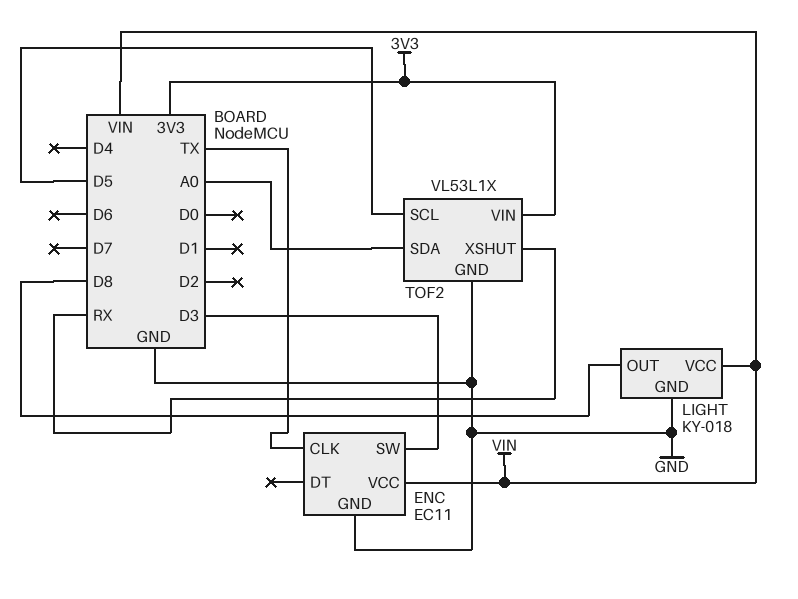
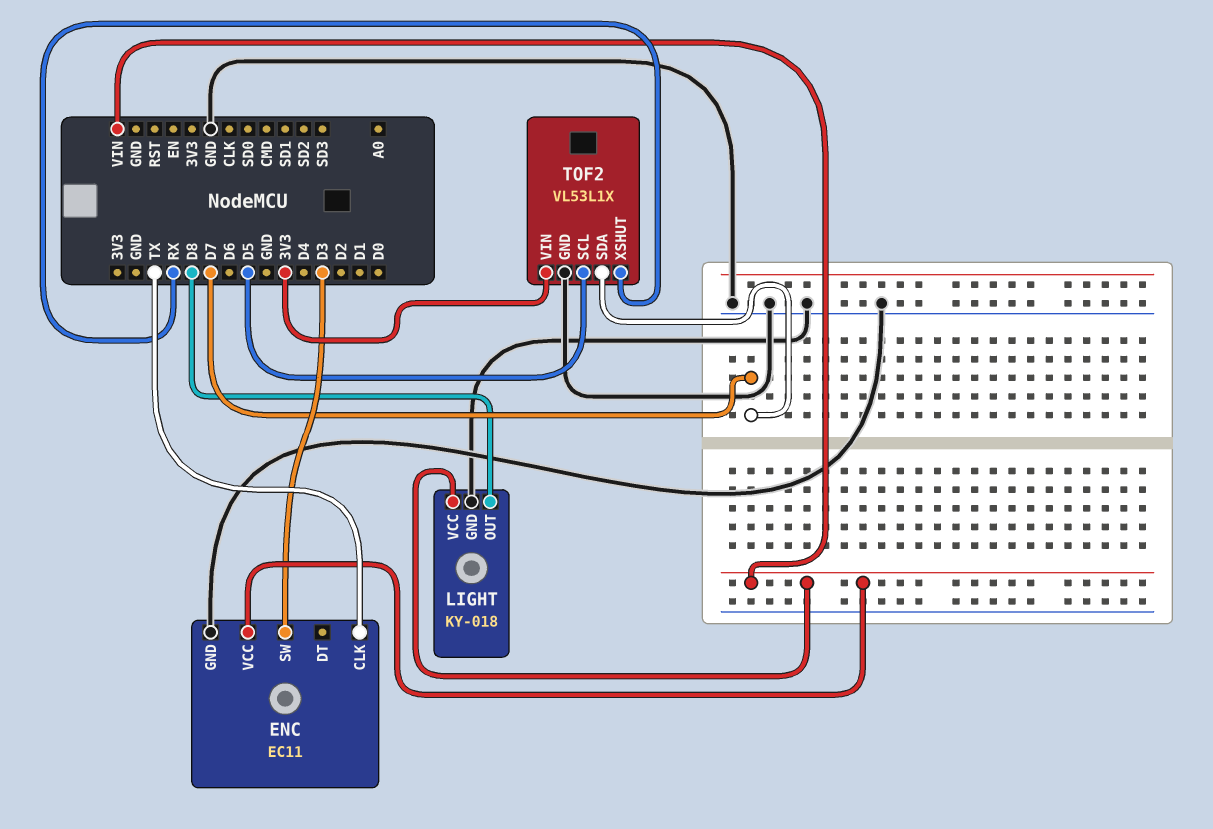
TOF2 pin SDA: A0 -> D7

